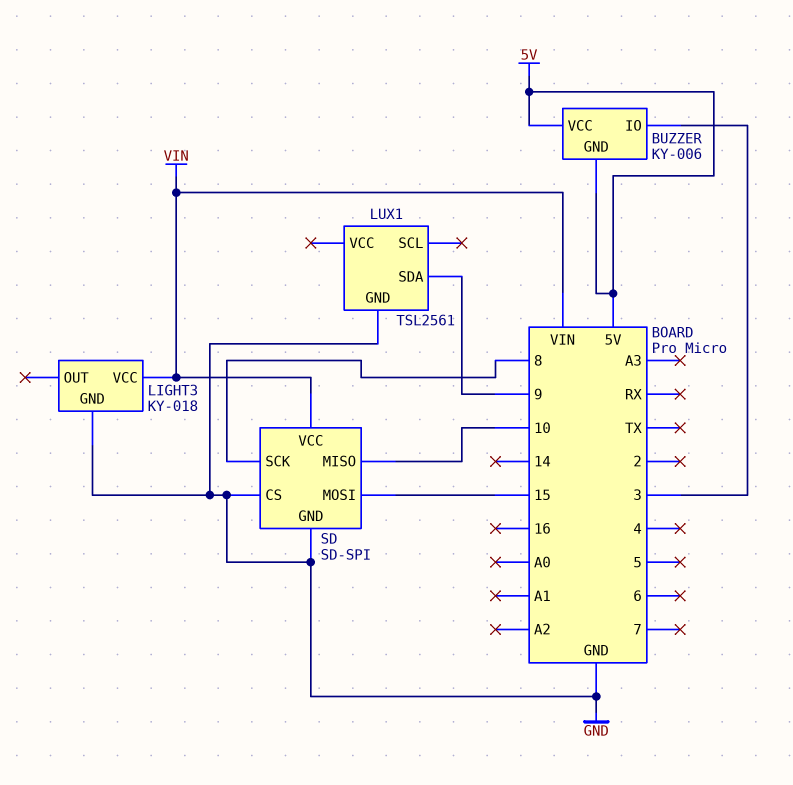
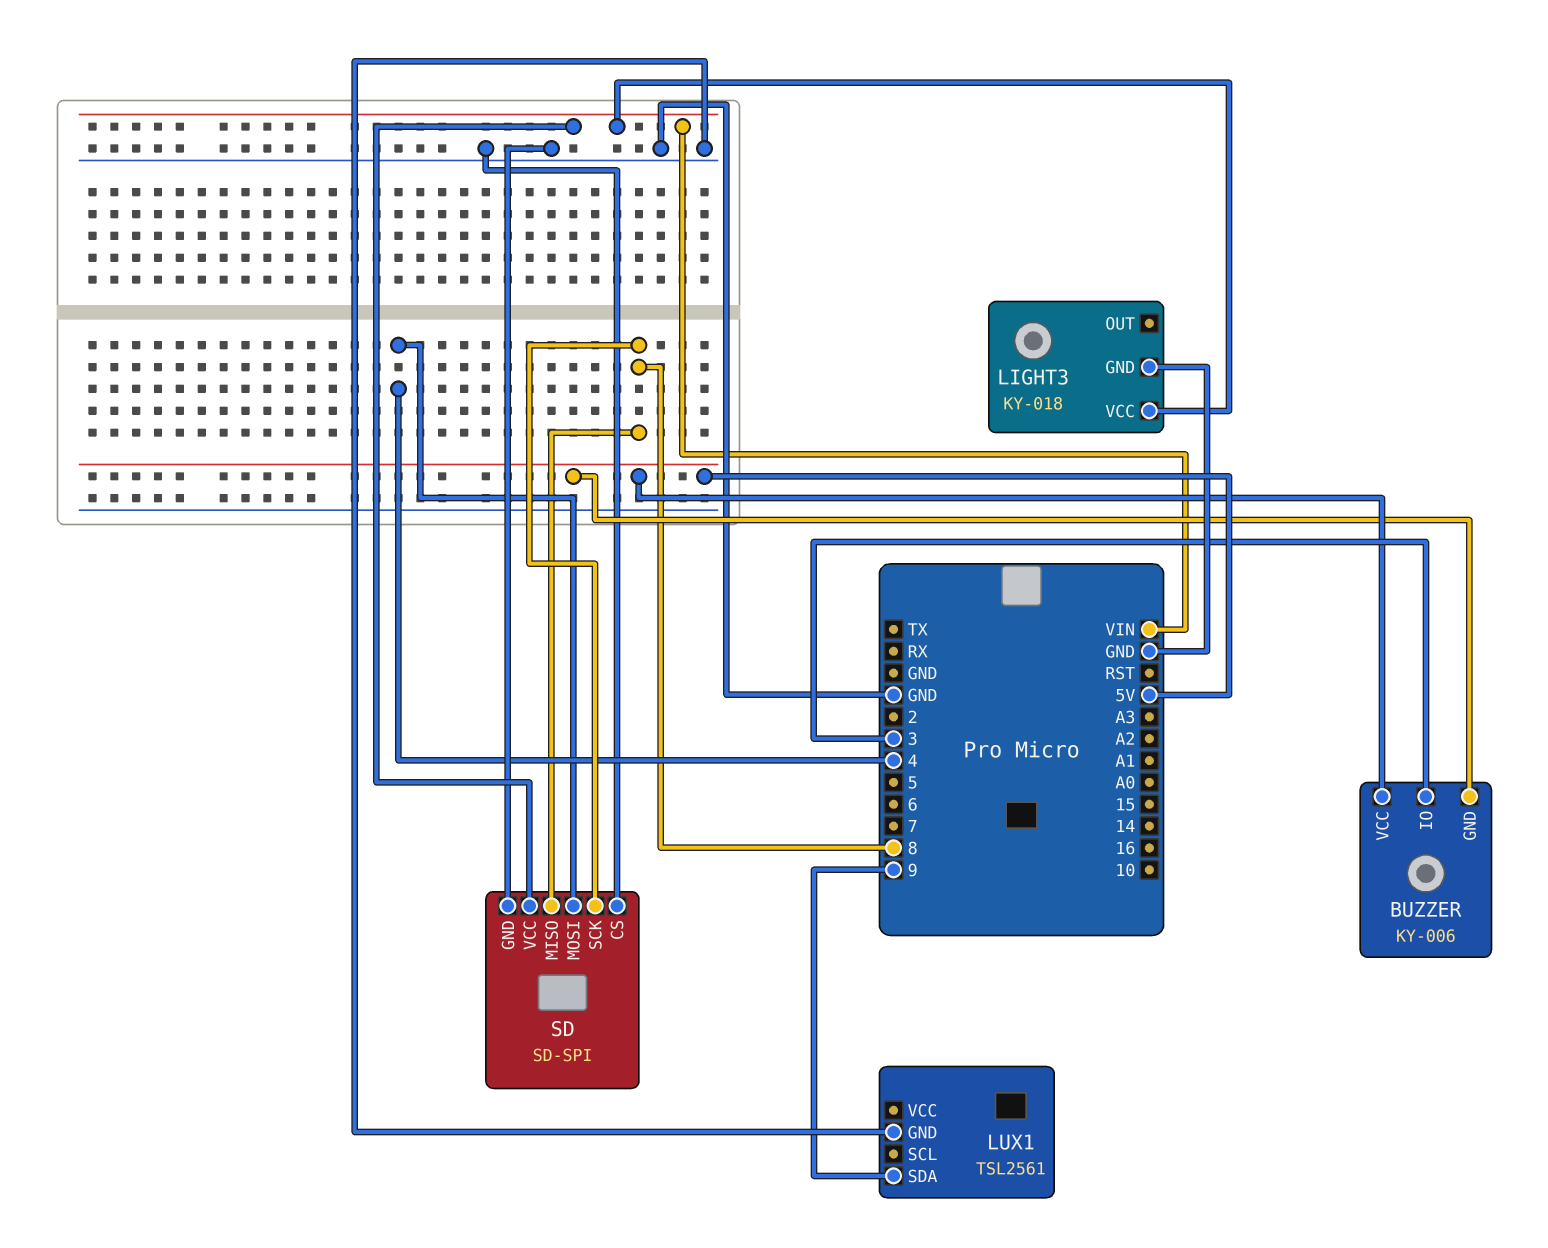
SD pin MISO: 10 -> 8
SD pin MOSI: 15 -> 4

